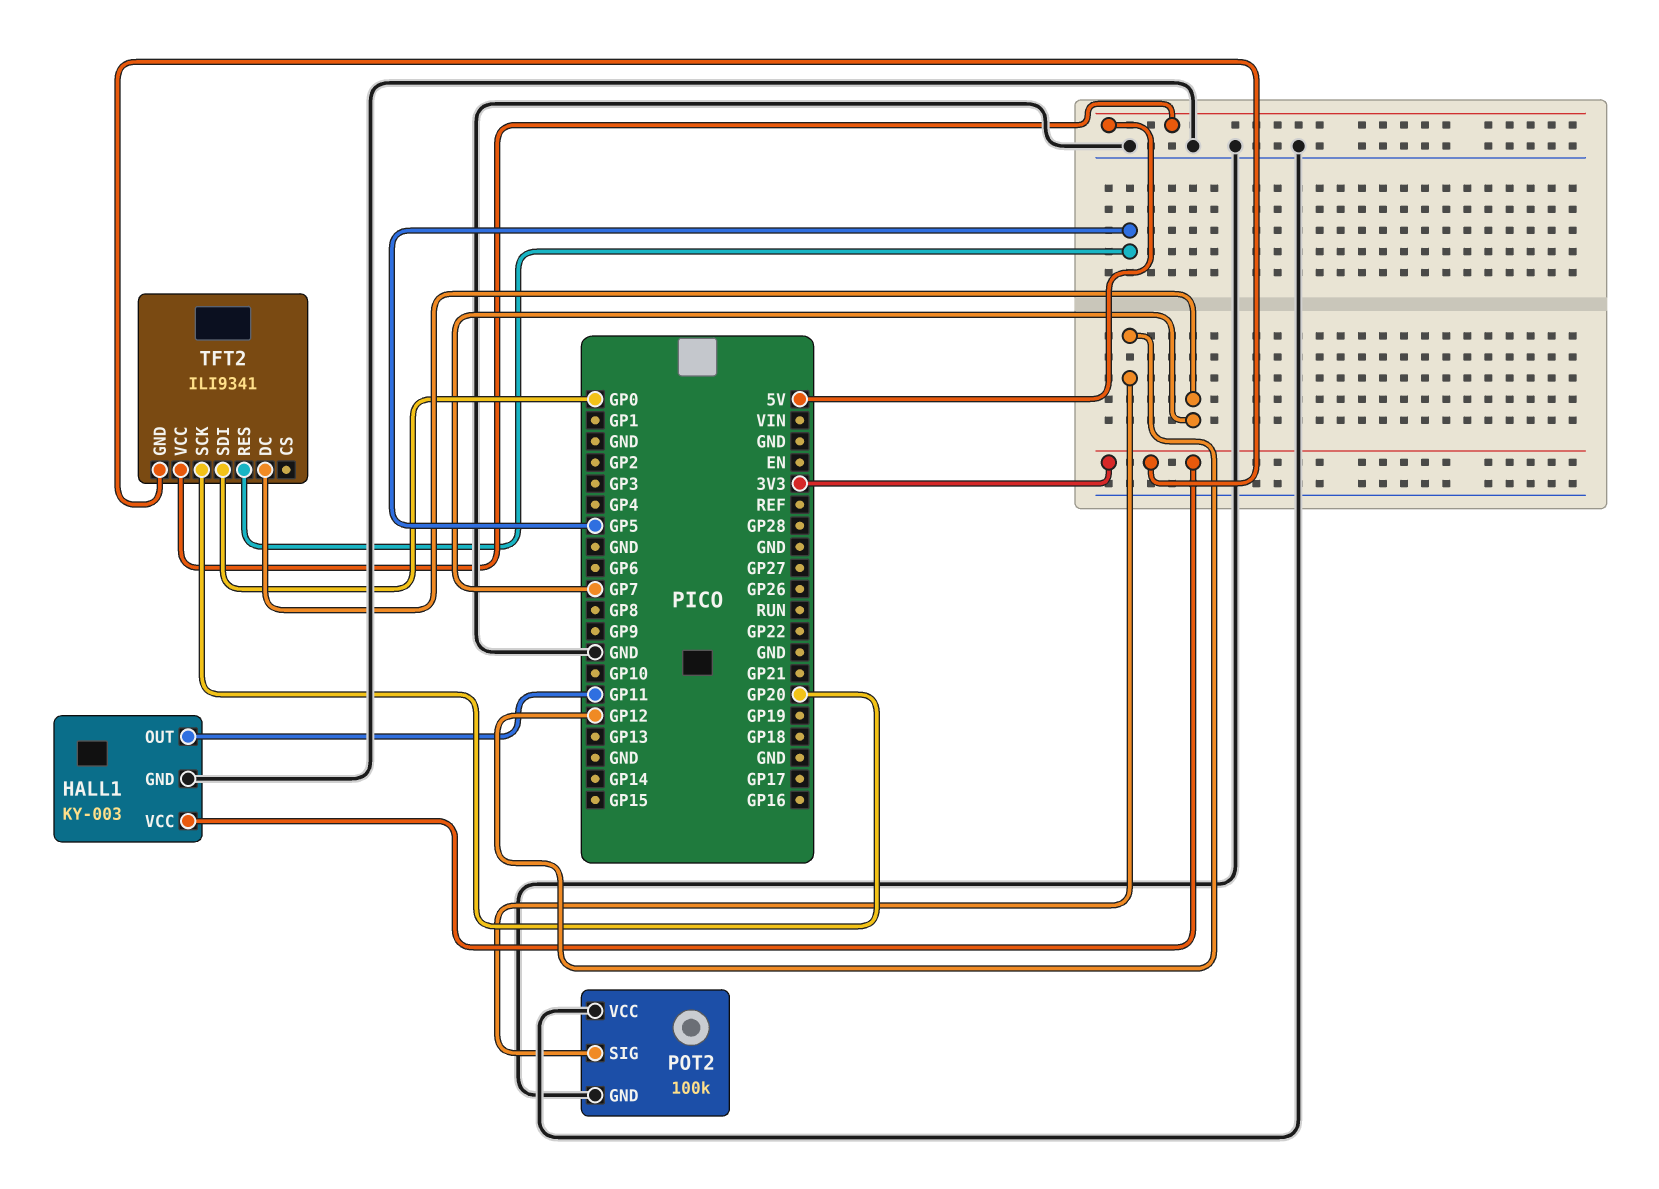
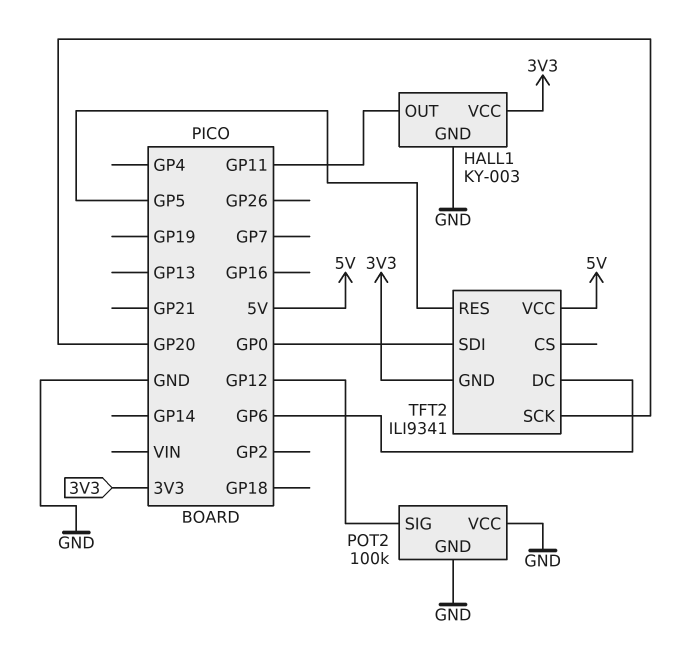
TFT2 pin DC: GP7 -> GP6

